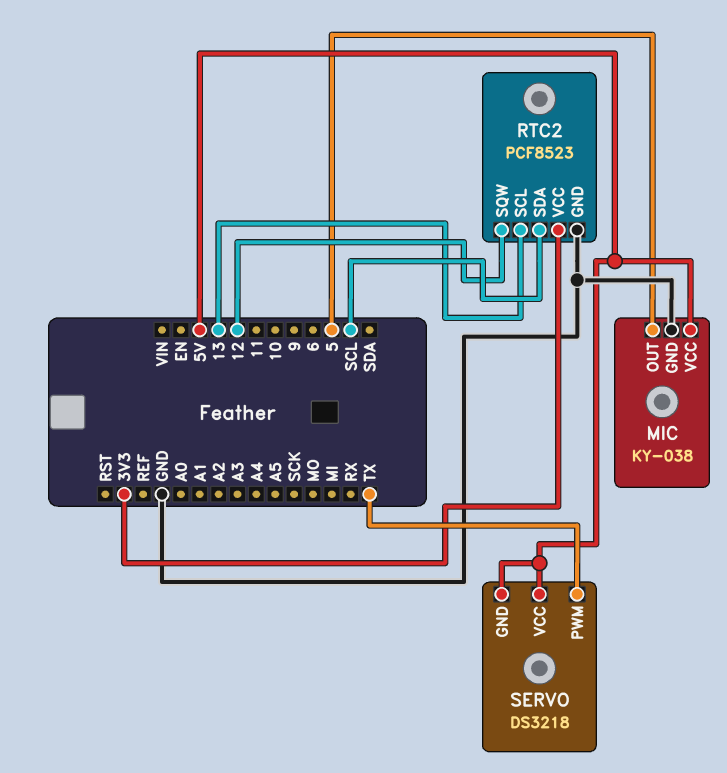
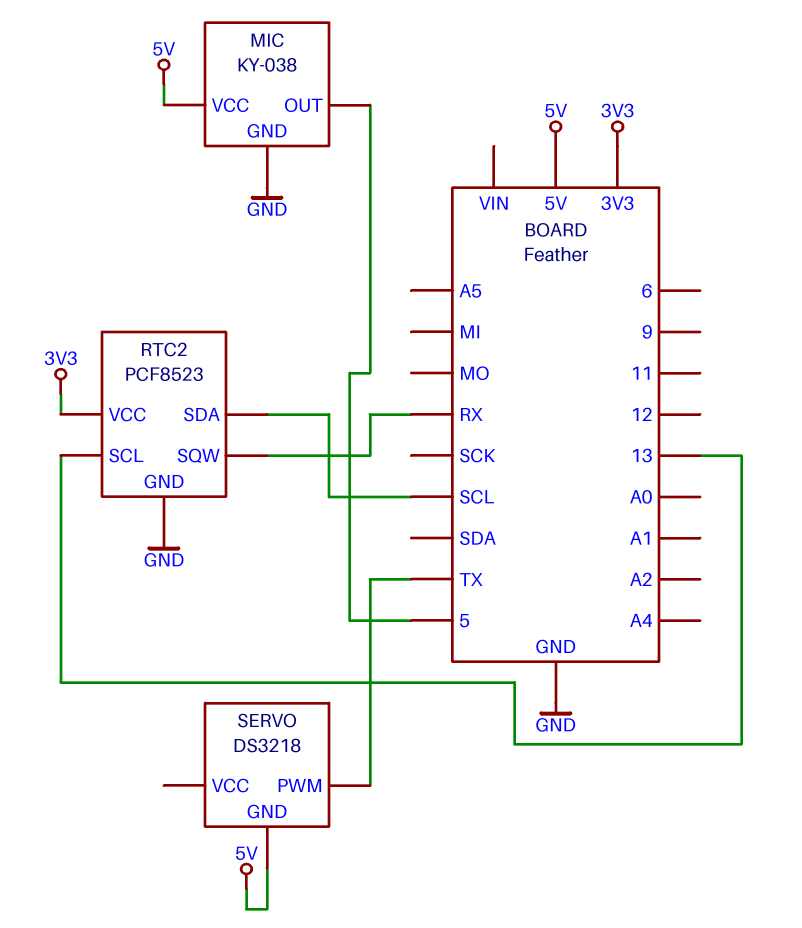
RTC2 pin SQW: 12 -> RX
SERVO pin VCC: 5V -> none

